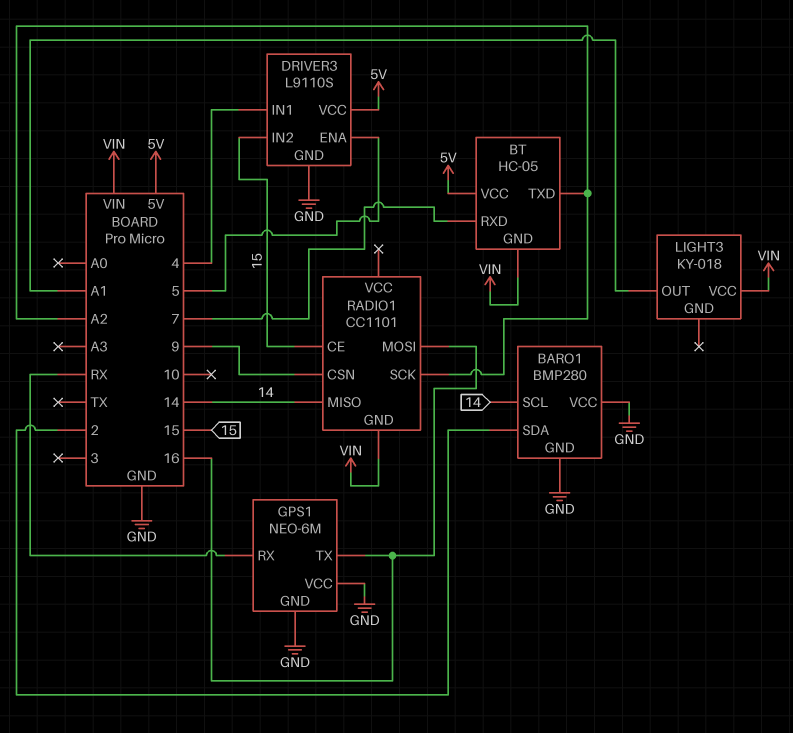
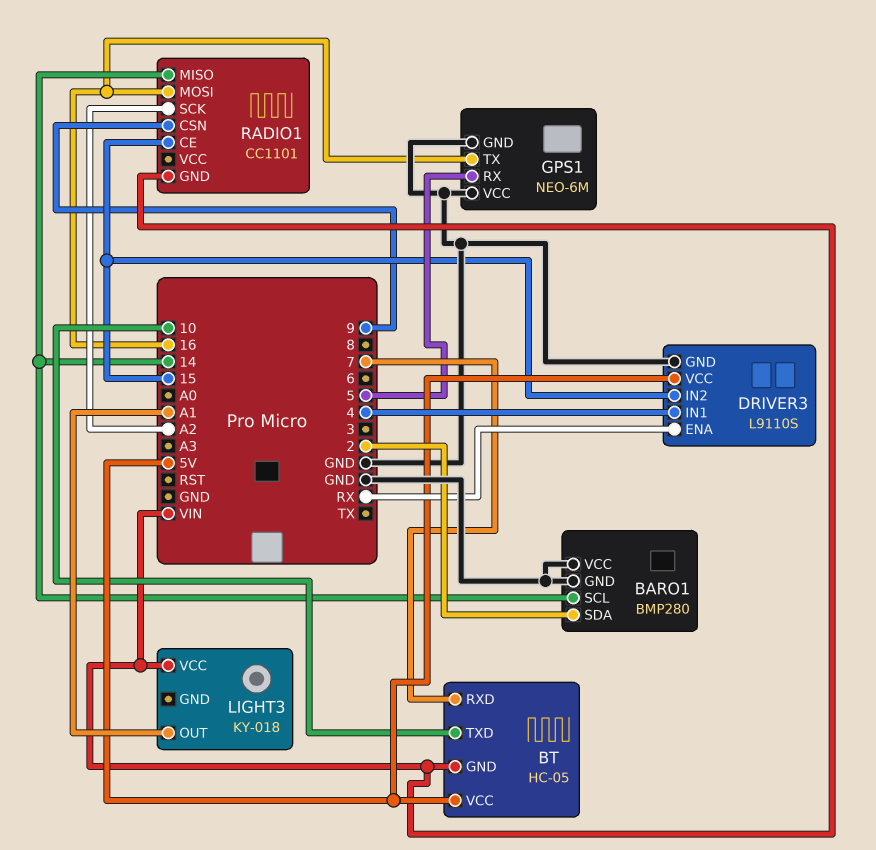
BT pin TXD: A2 -> 10
DRIVER3 pin ENA: 5 -> RX
GPS1 pin RX: RX -> 5

